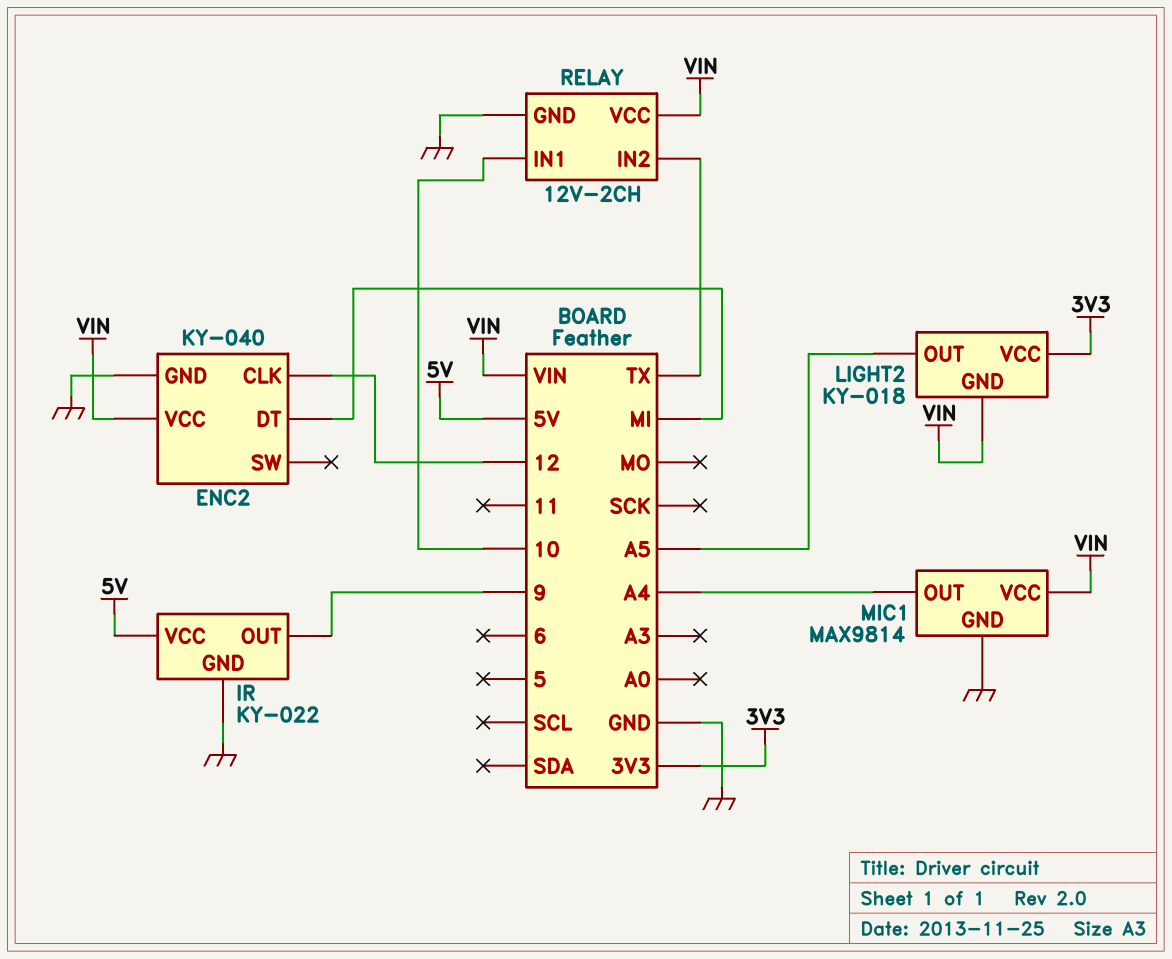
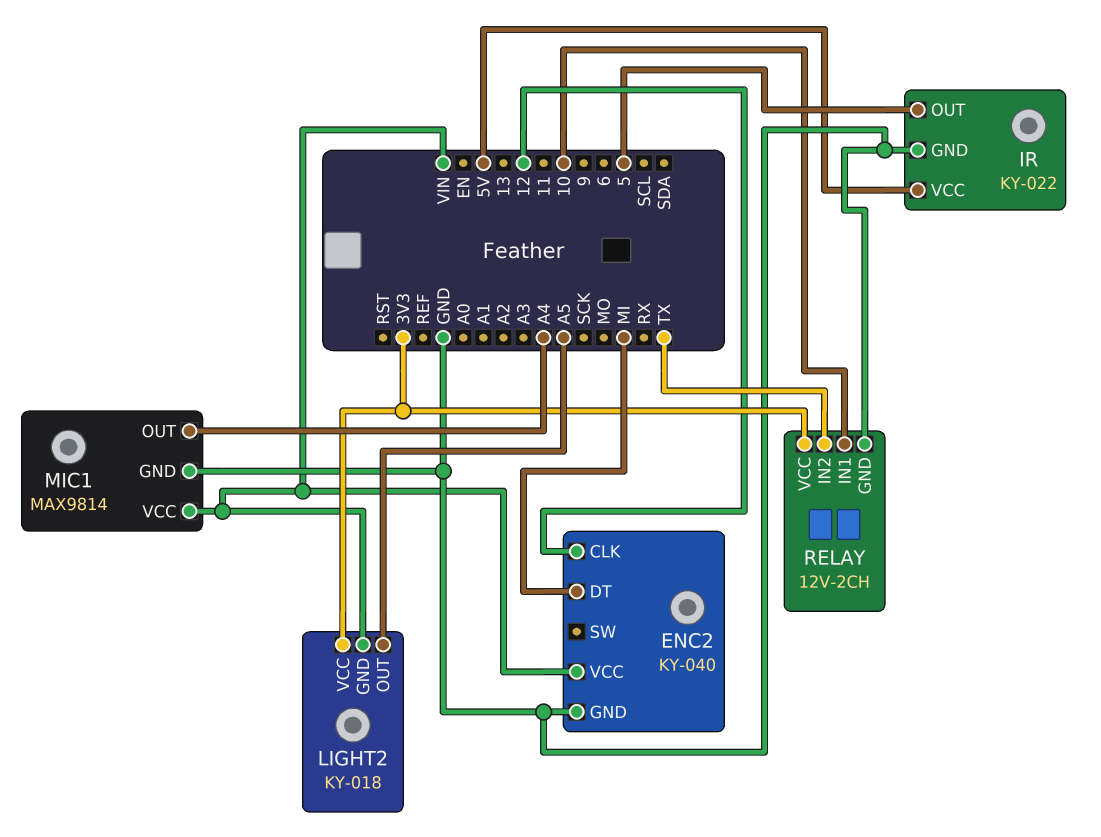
IR pin OUT: 9 -> 5
RELAY pin VCC: VIN -> 3V3

